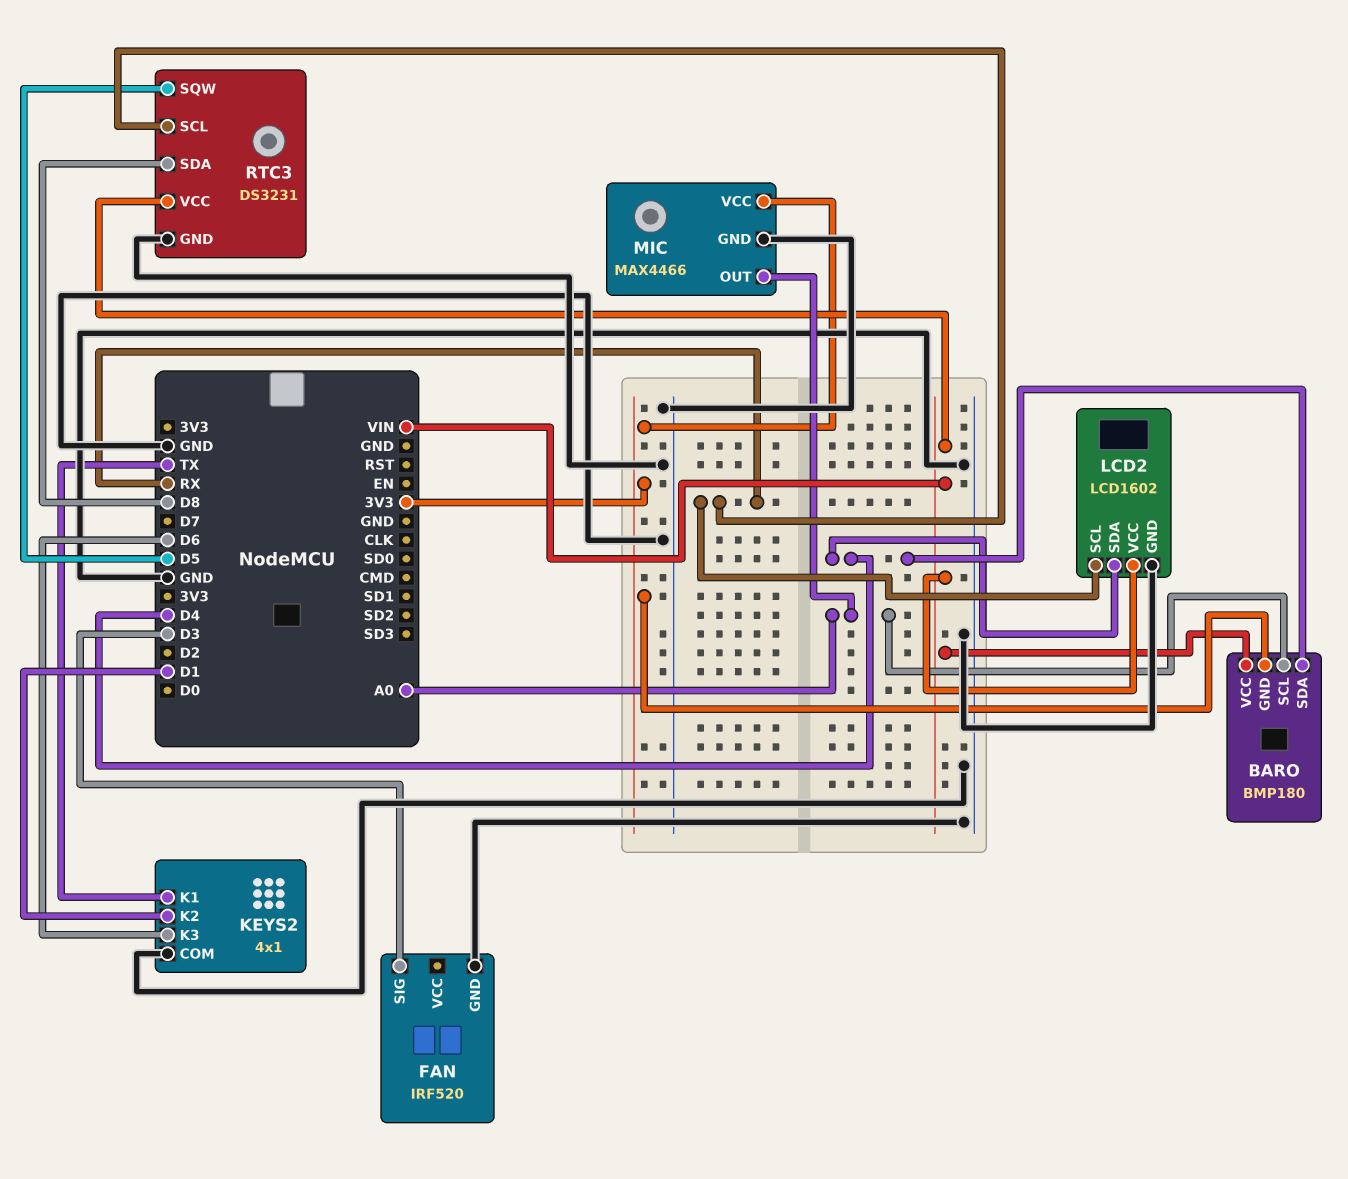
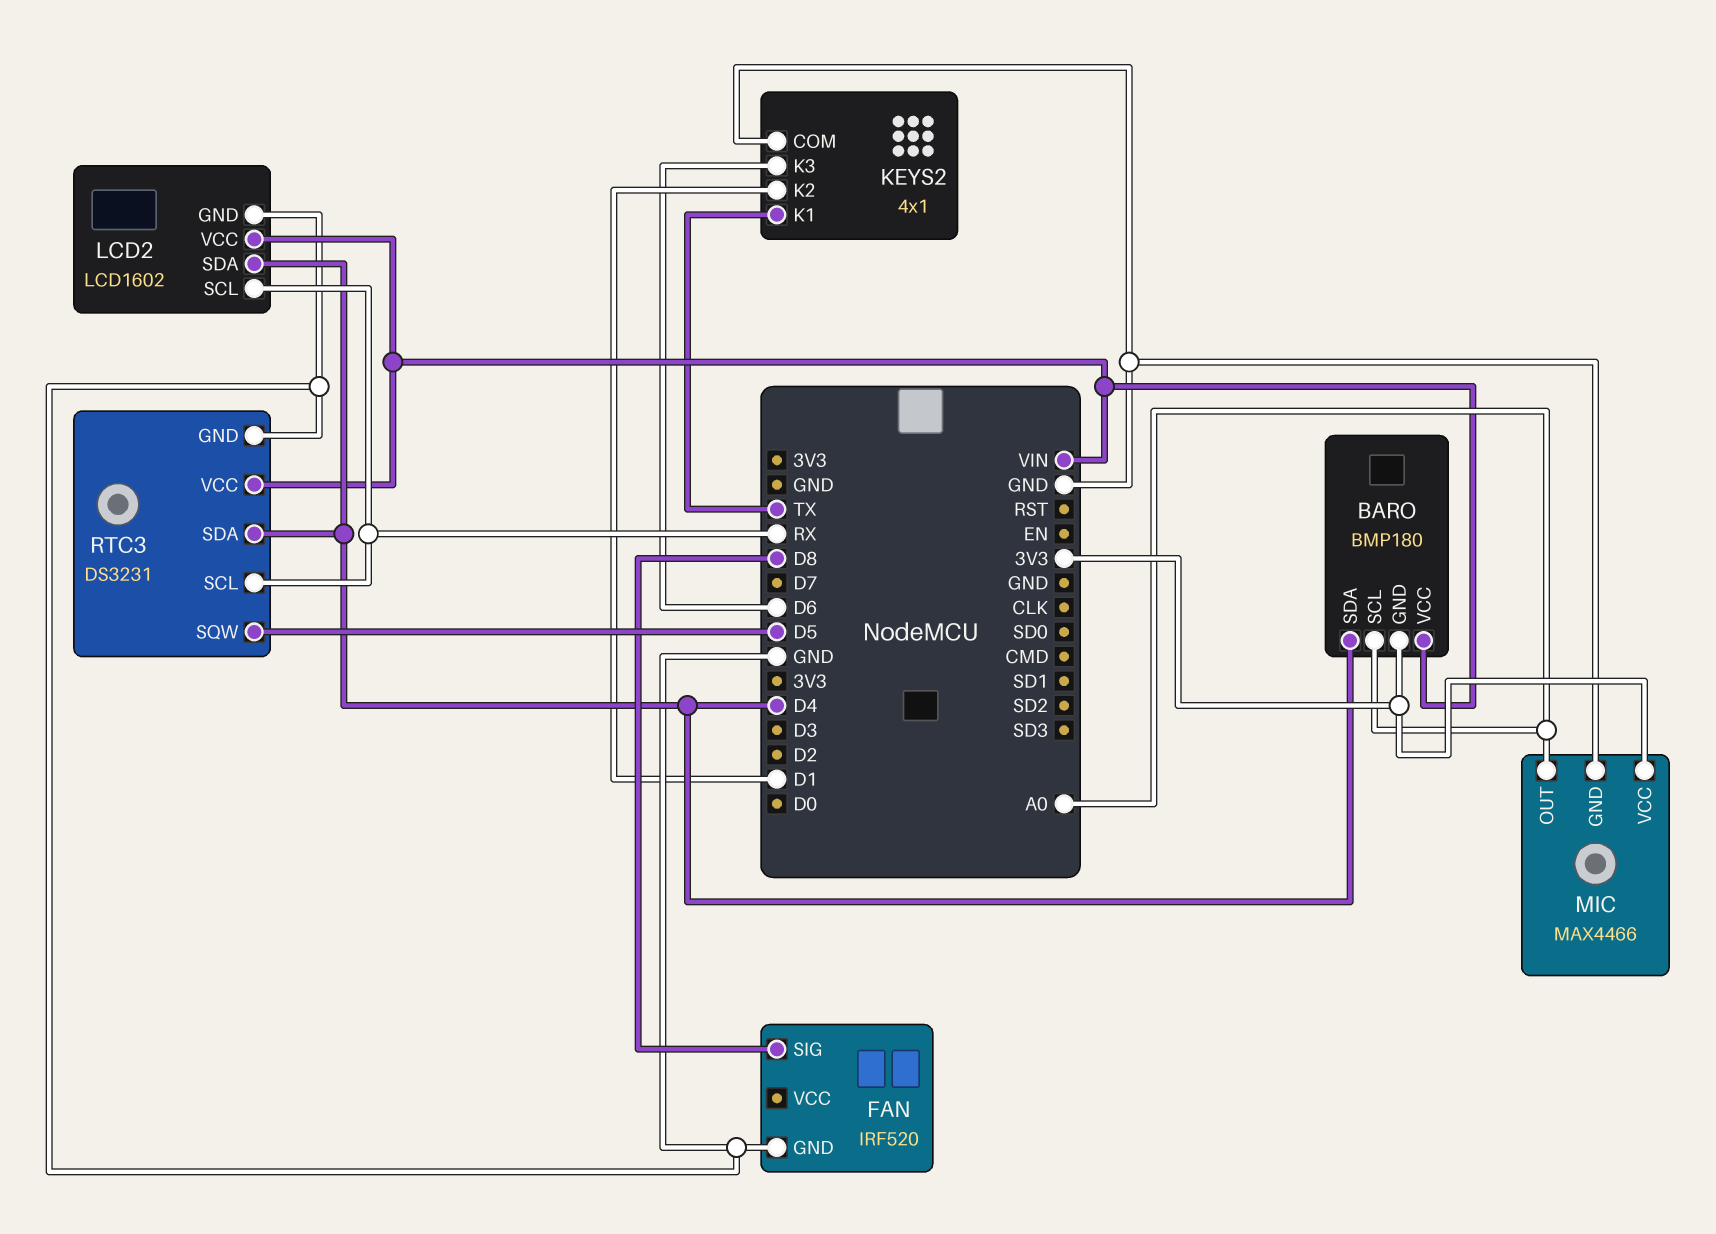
FAN pin SIG: D3 -> D8
RTC3 pin SDA: D8 -> D4

